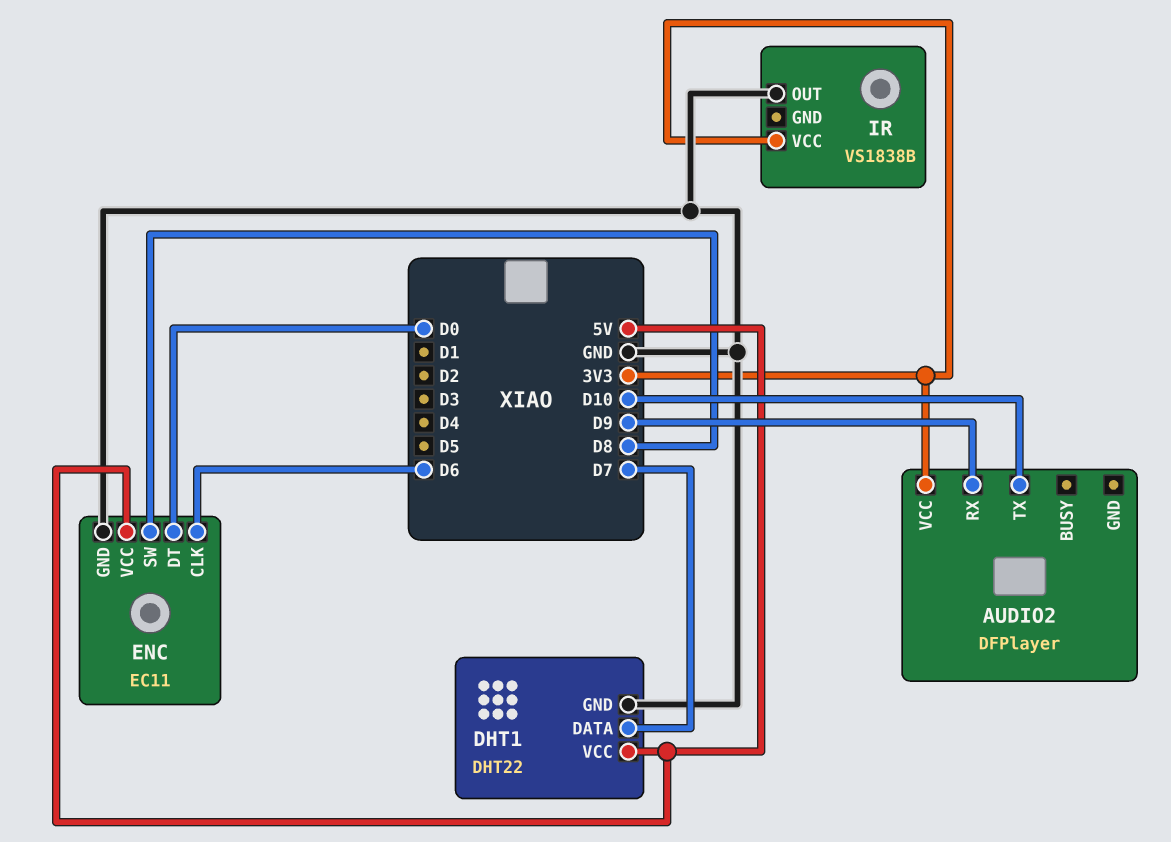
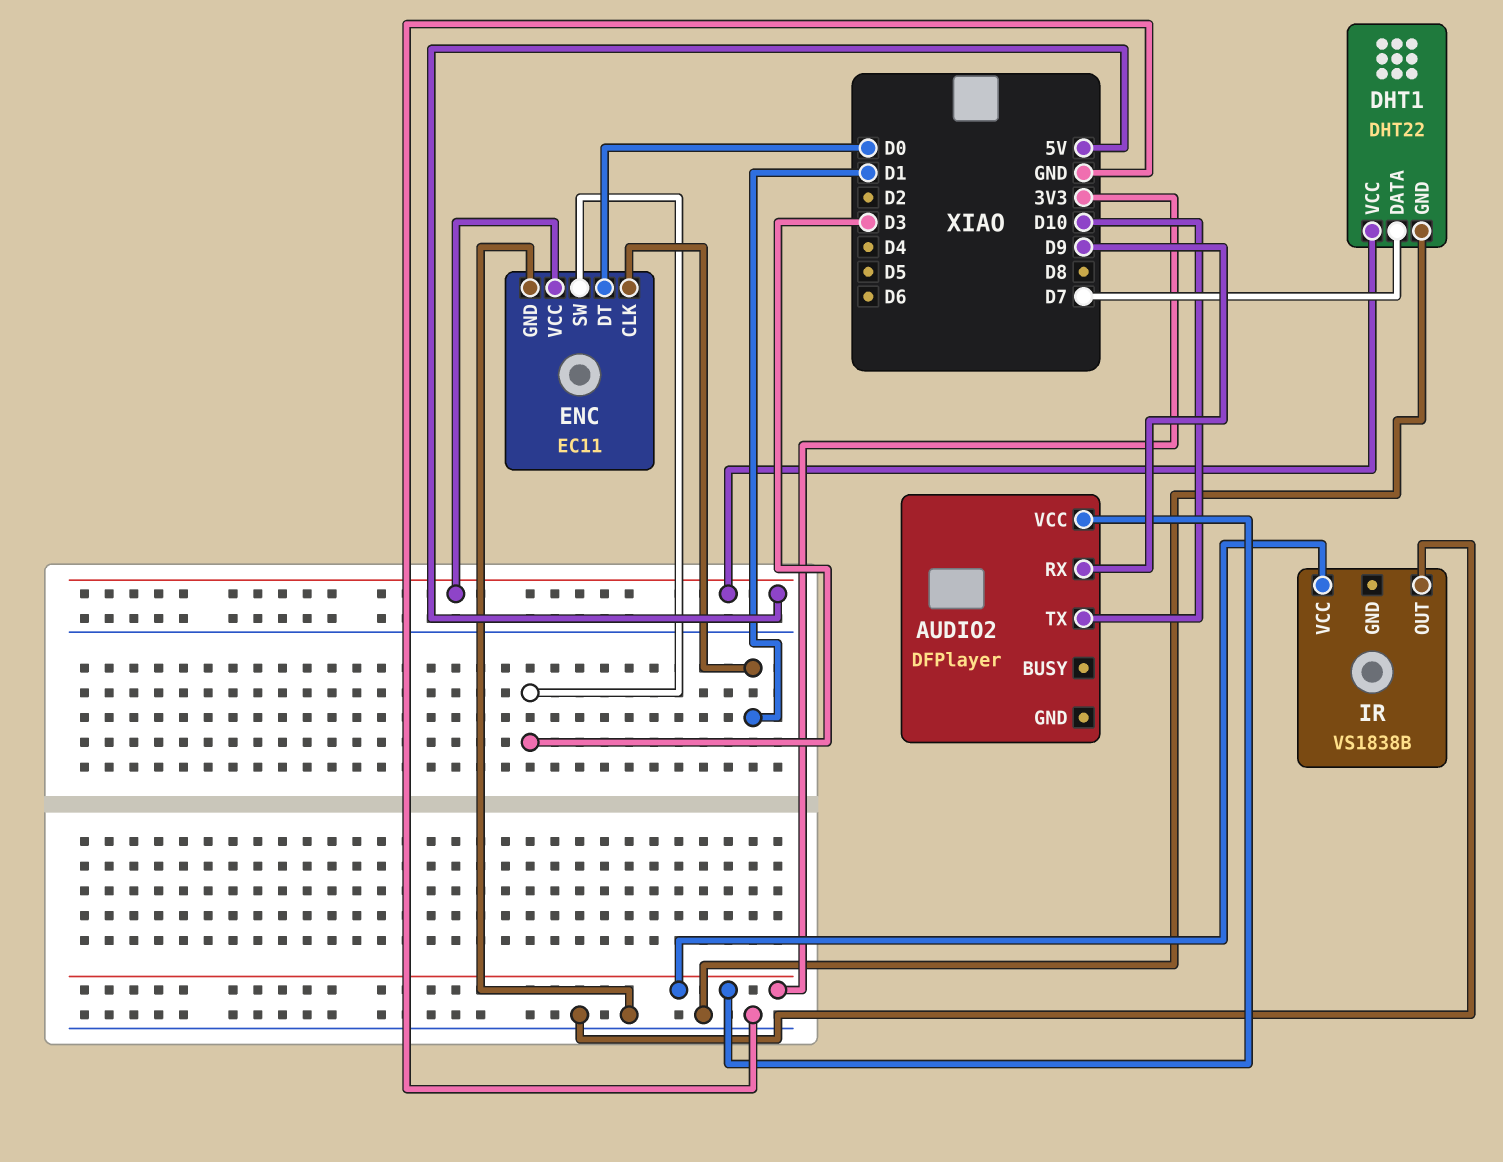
ENC pin CLK: D6 -> D1
ENC pin SW: D8 -> D3

